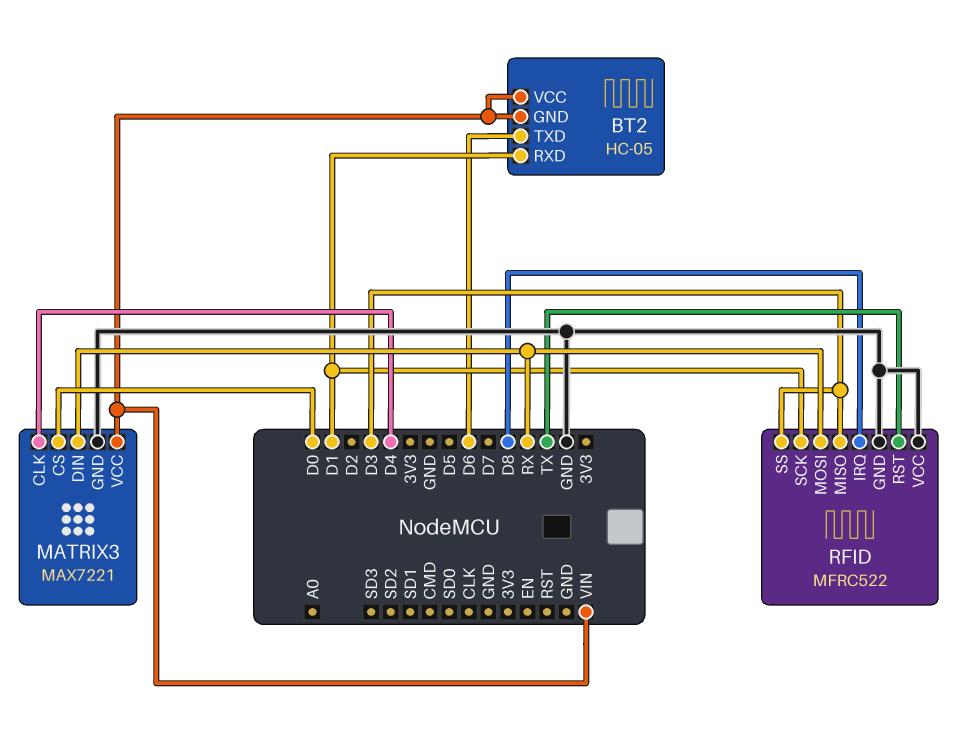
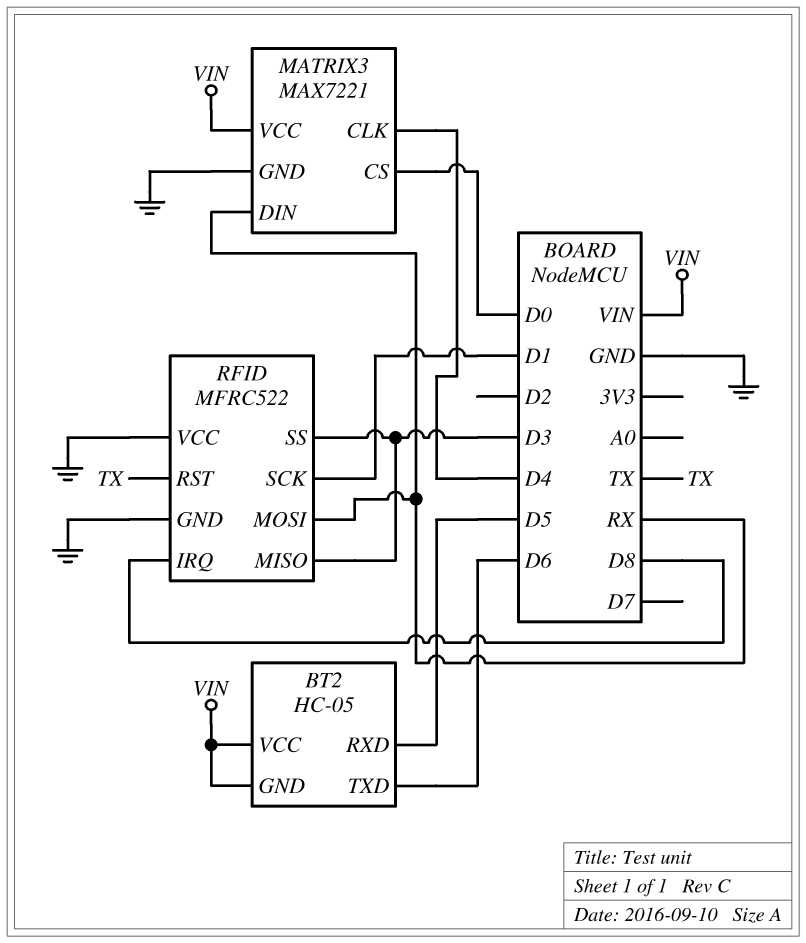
BT2 pin RXD: D1 -> D5

